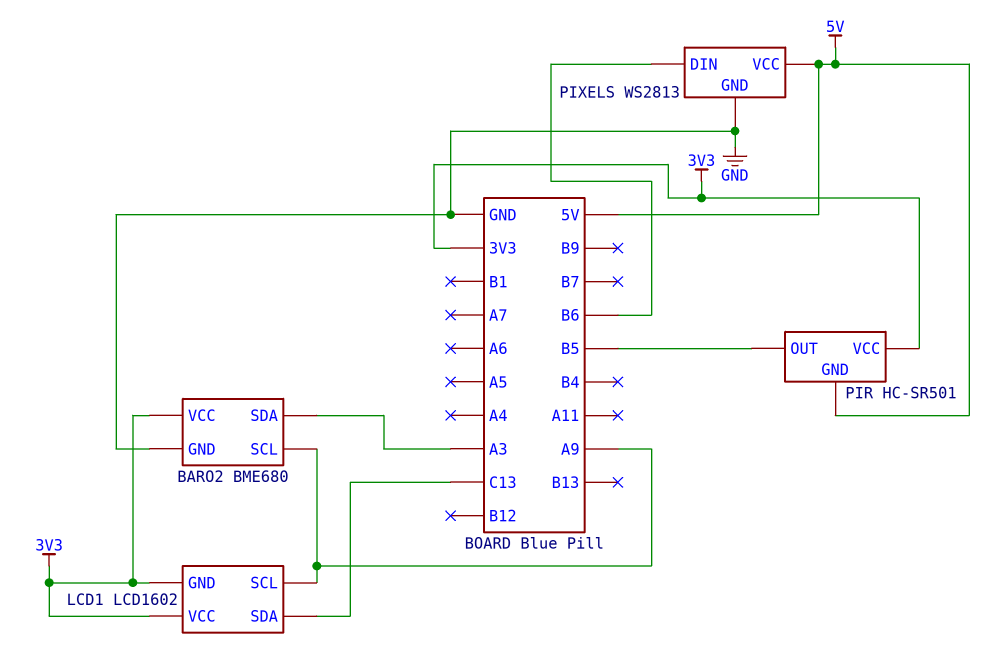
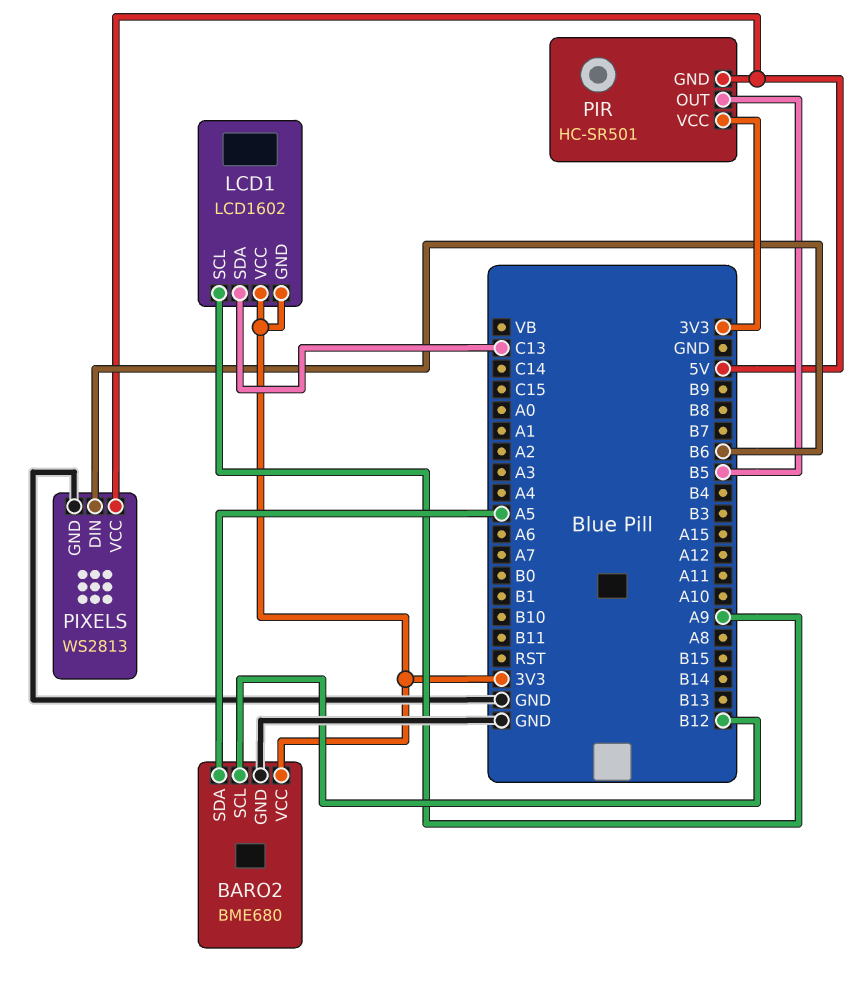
BARO2 pin SCL: A9 -> B12
BARO2 pin SDA: A3 -> A5

